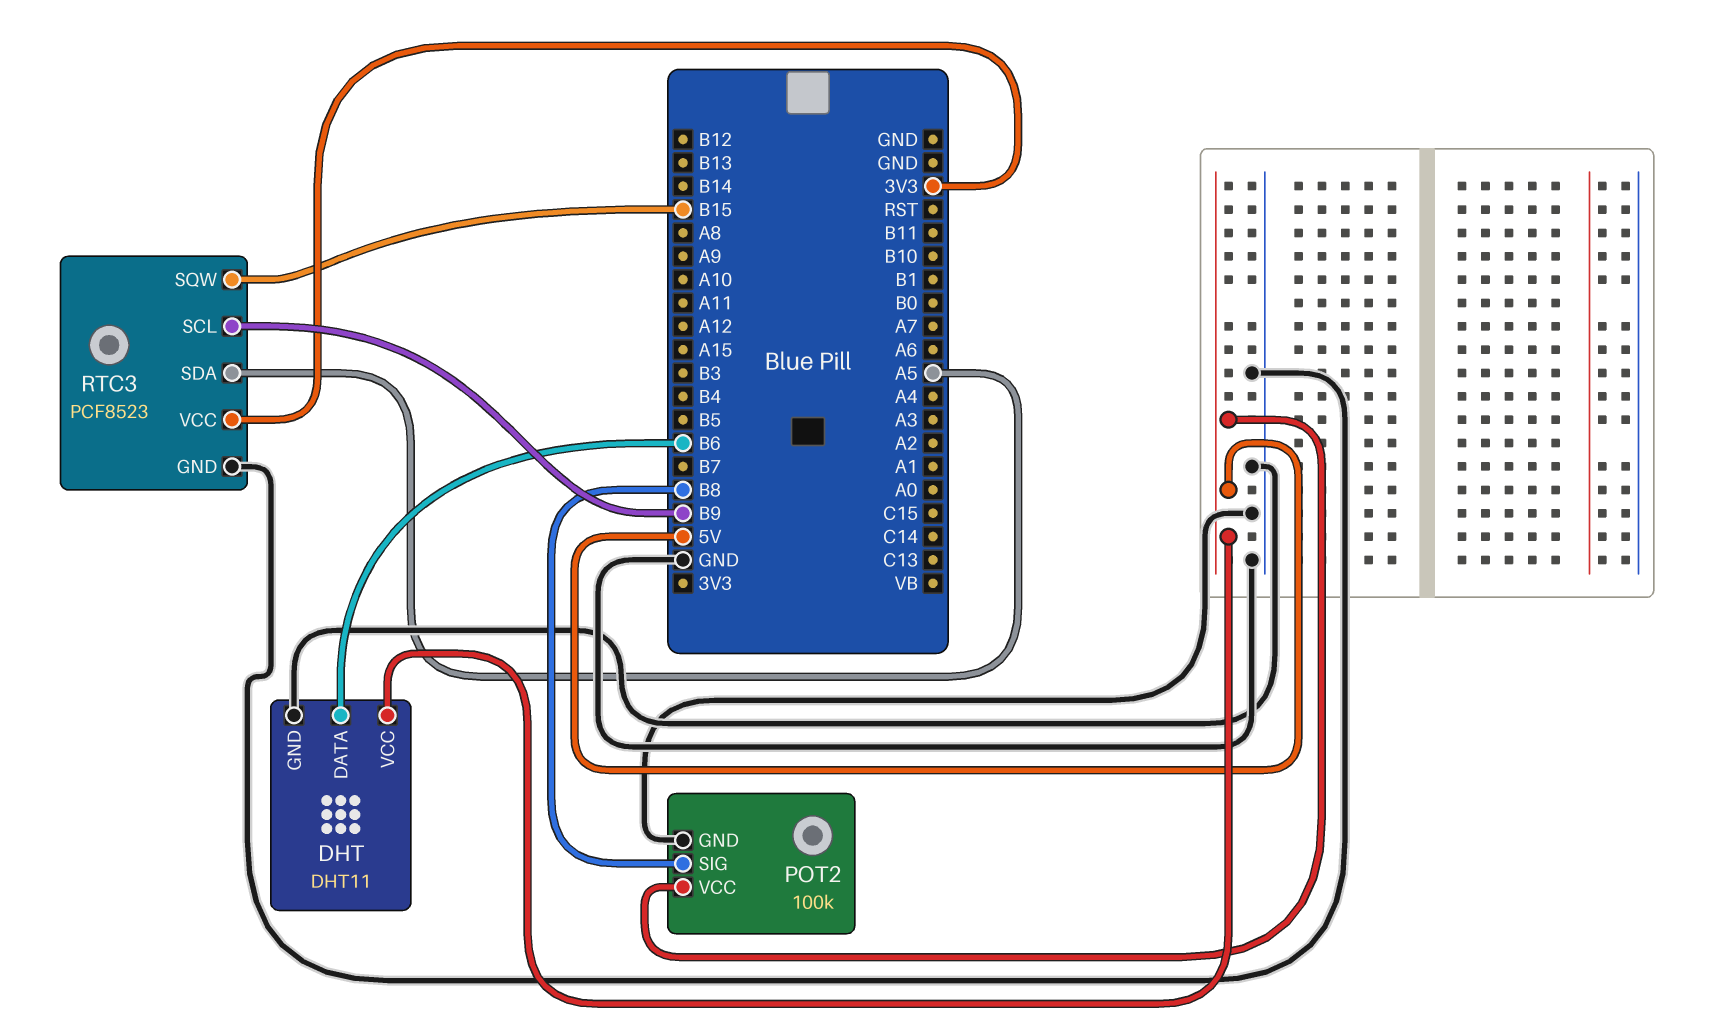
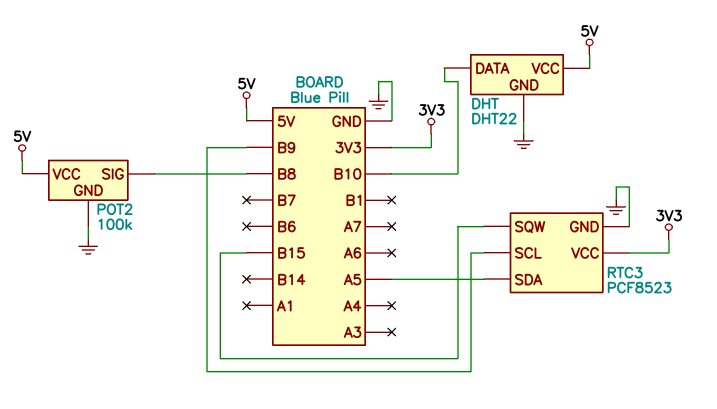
DHT: DHT11 -> DHT22
DHT pin DATA: B6 -> B10

